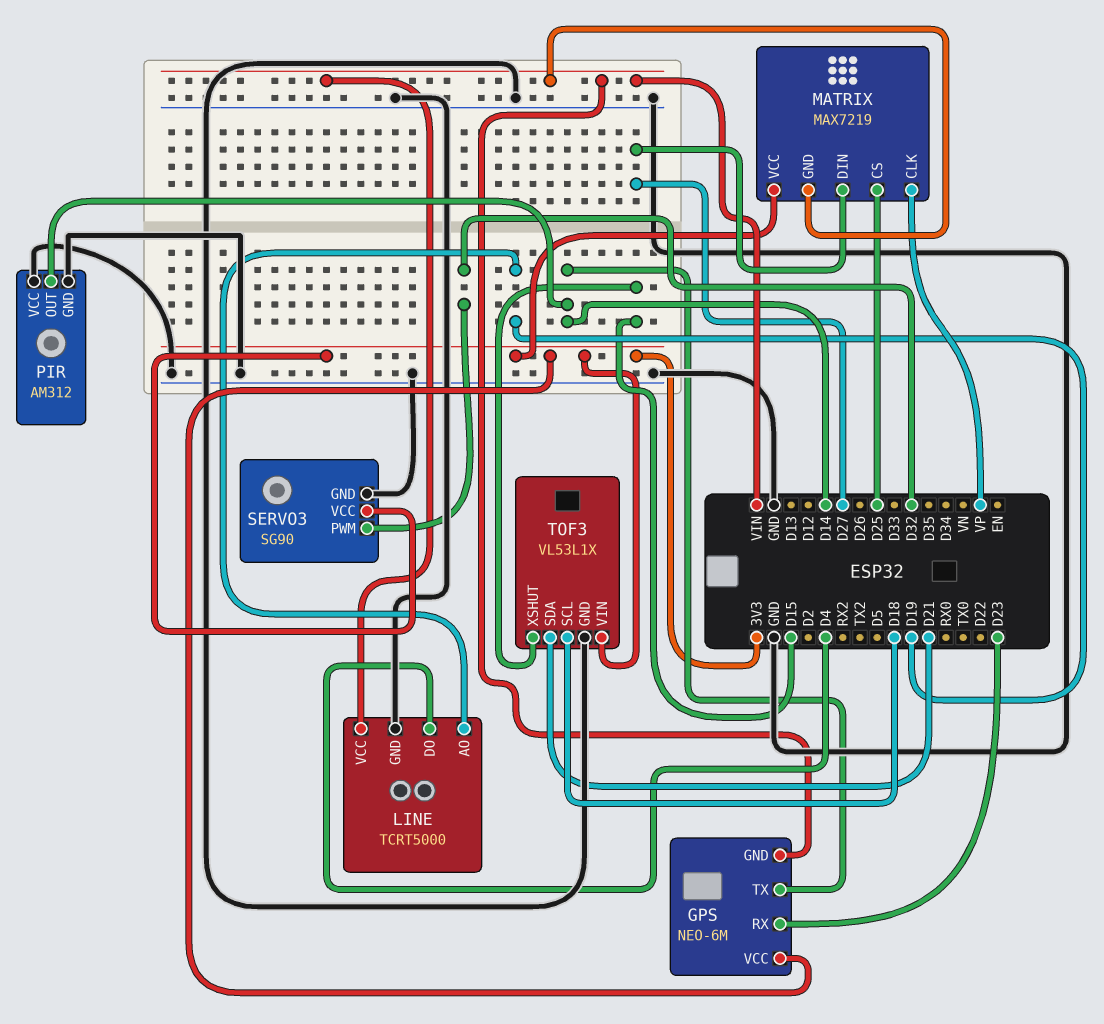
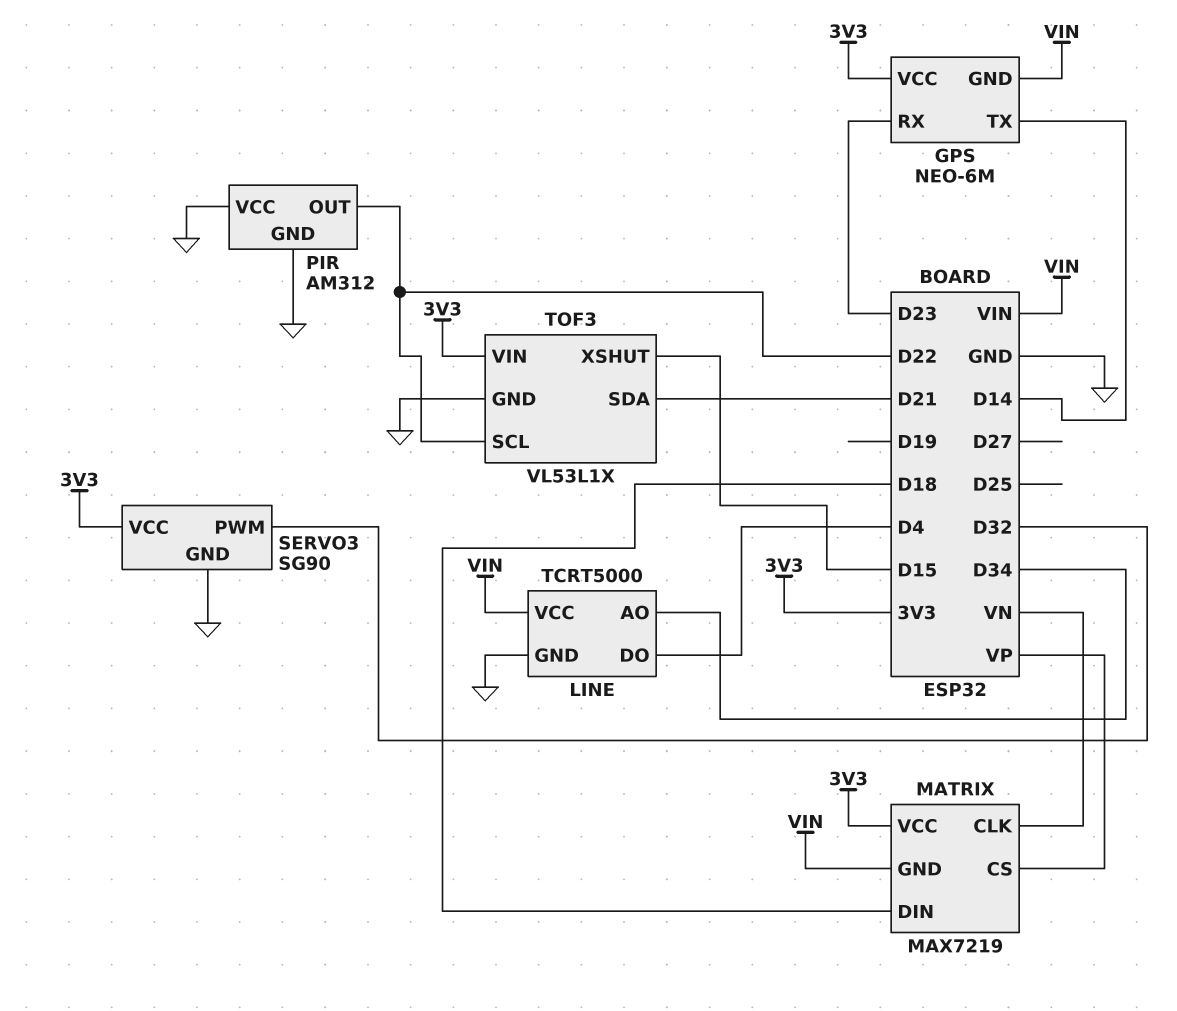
LINE pin AO: D19 -> D34
MATRIX pin CLK: VP -> VN
MATRIX pin CS: D25 -> VP
MATRIX pin DIN: D27 -> D18
PIR pin OUT: D14 -> D22
TOF3 pin SCL: D18 -> D22

